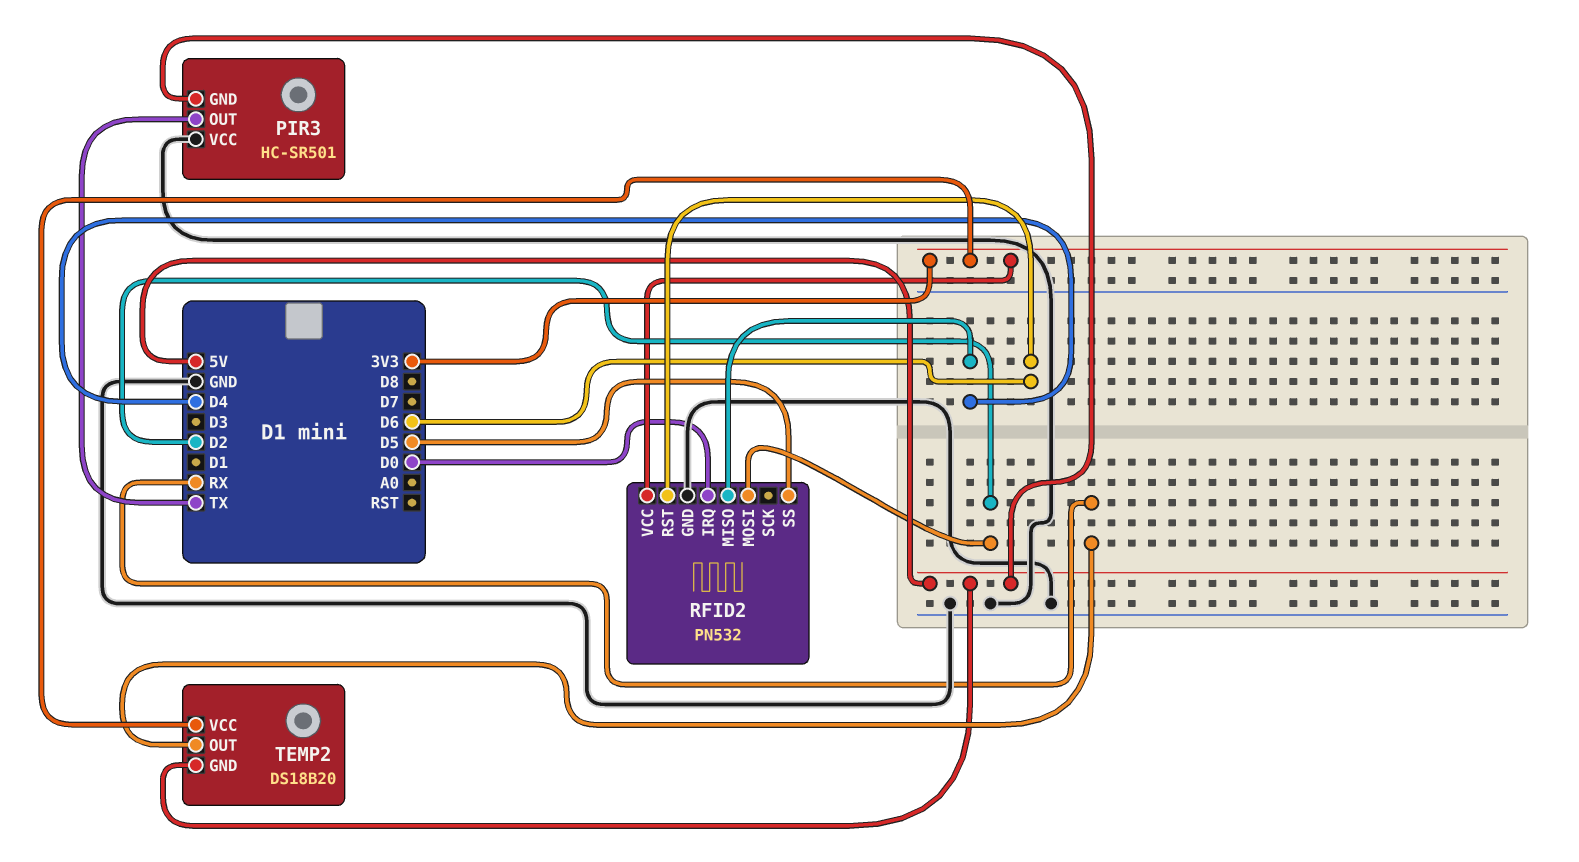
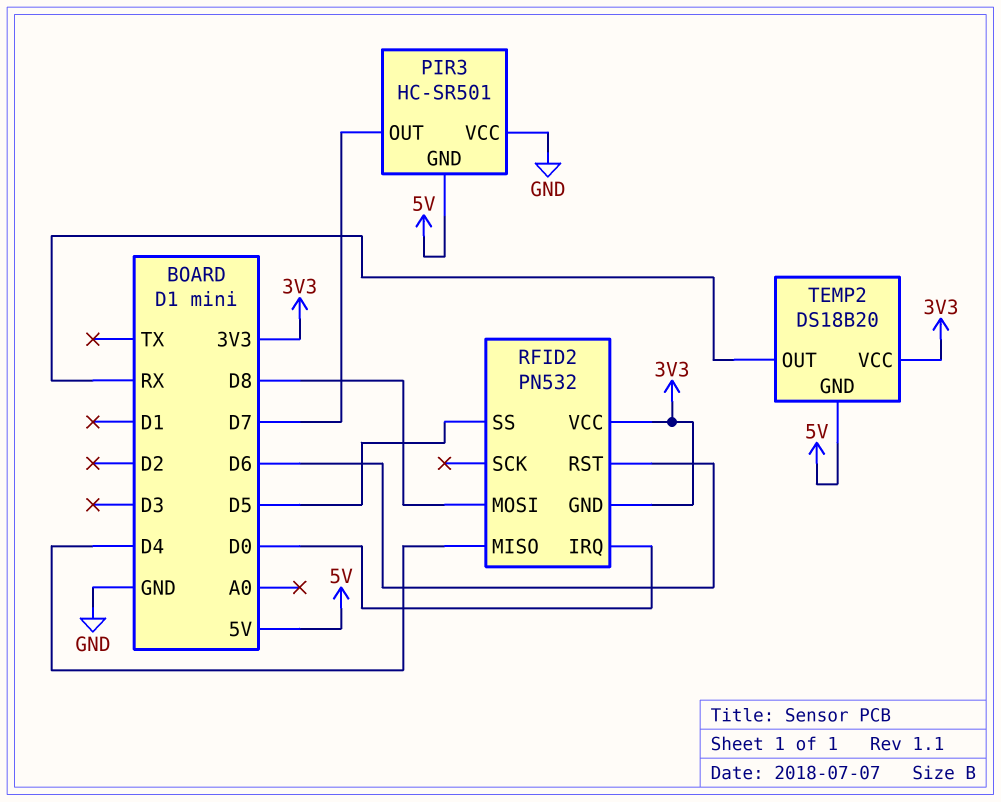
PIR3 pin OUT: TX -> D7
RFID2 pin GND: GND -> 3V3
RFID2 pin MOSI: D2 -> D8

